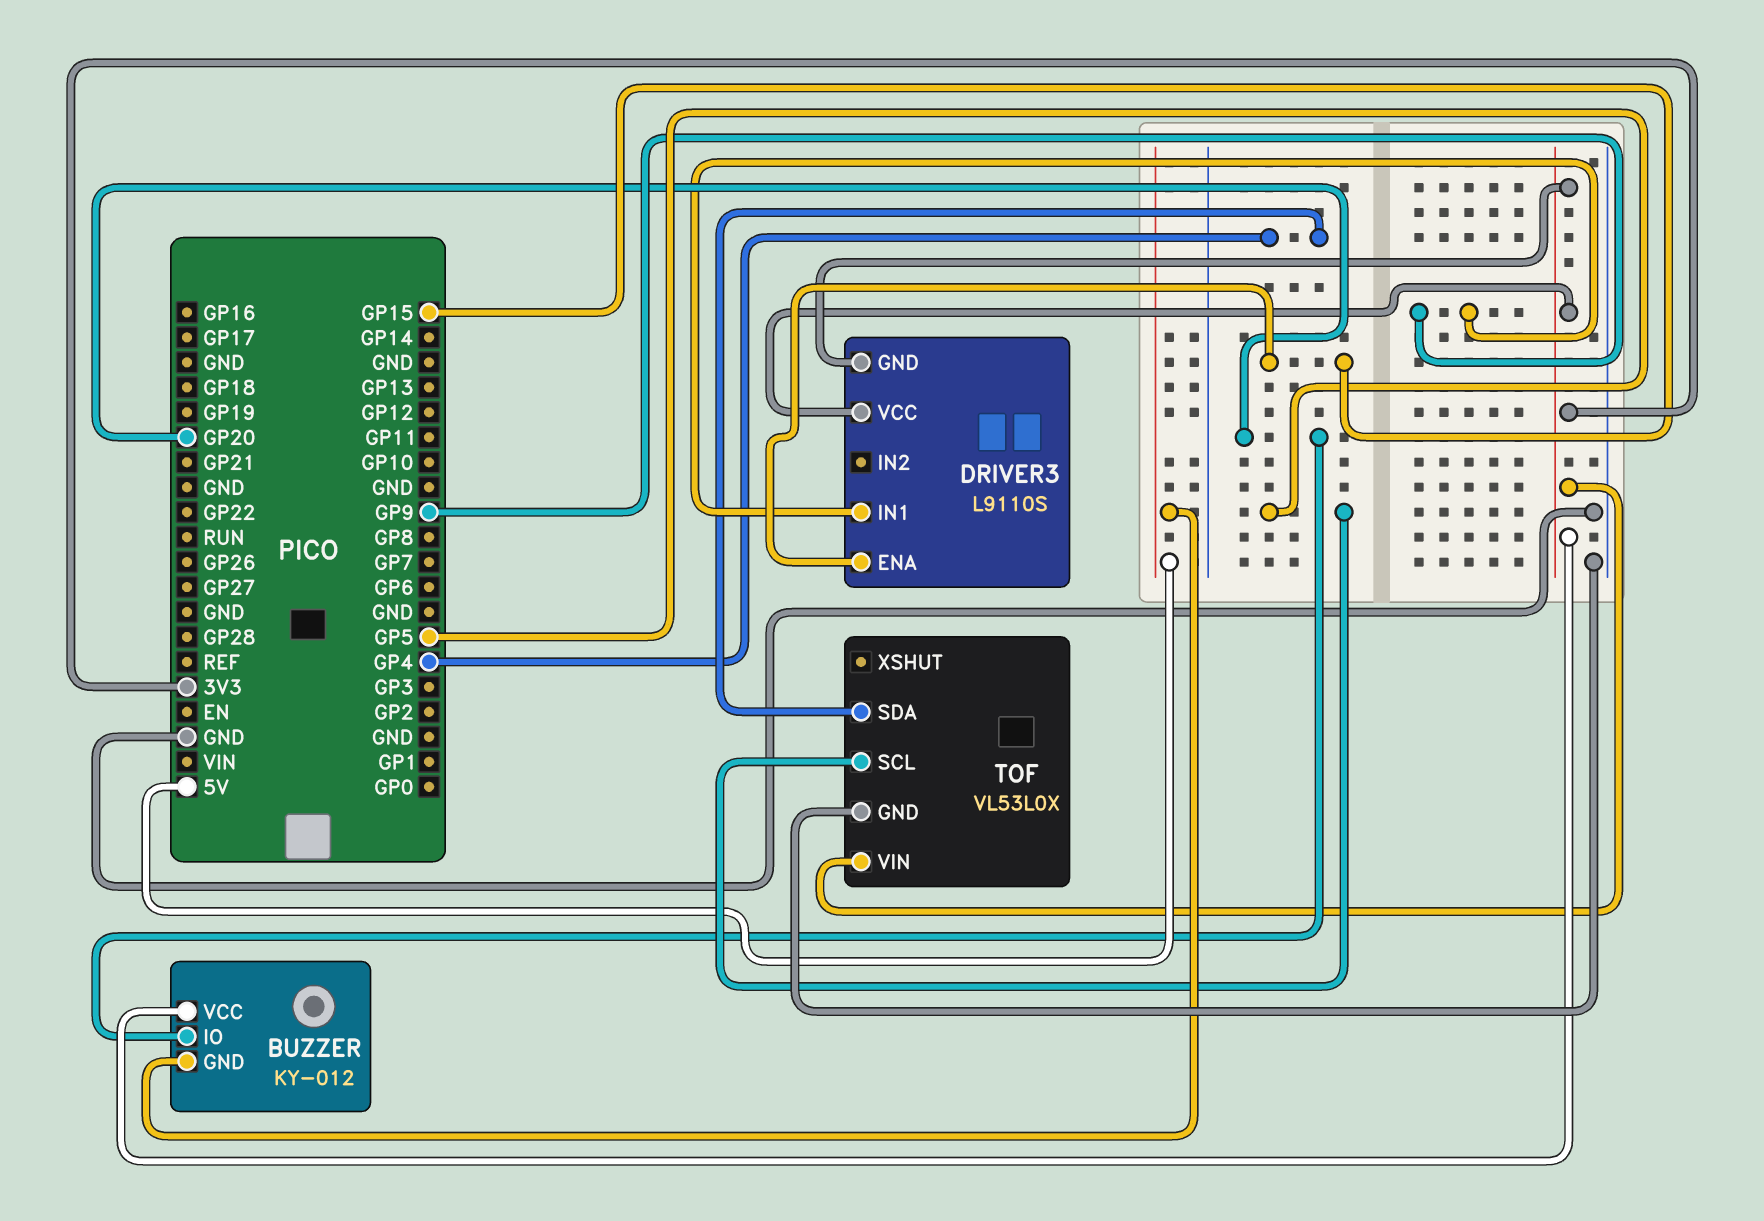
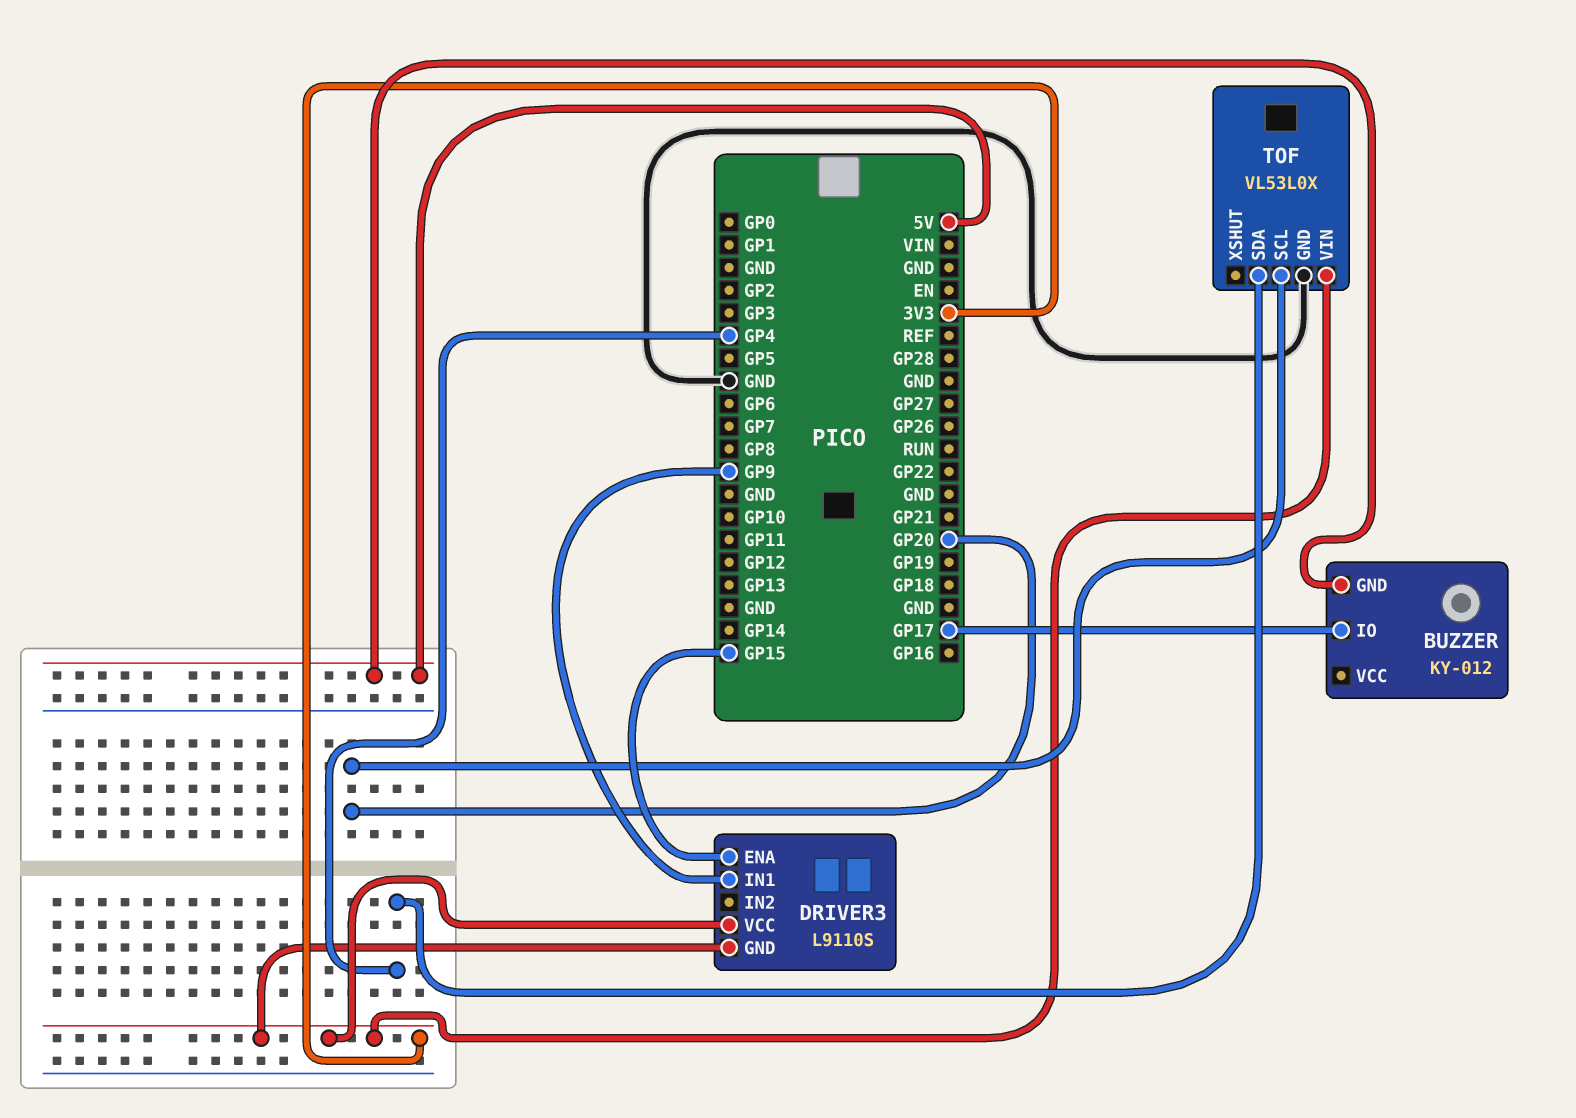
BUZZER pin IO: GP20 -> GP17
BUZZER pin VCC: 3V3 -> none
TOF pin SCL: GP5 -> GP20

